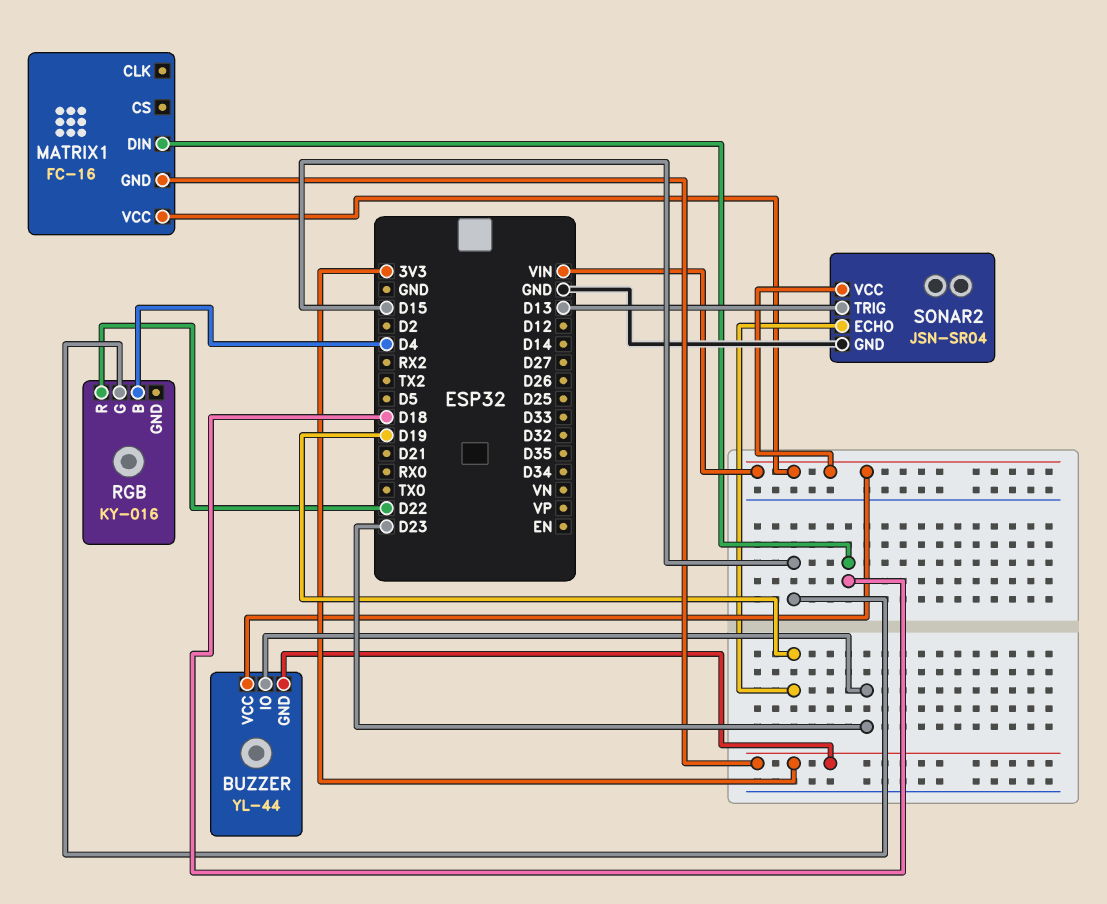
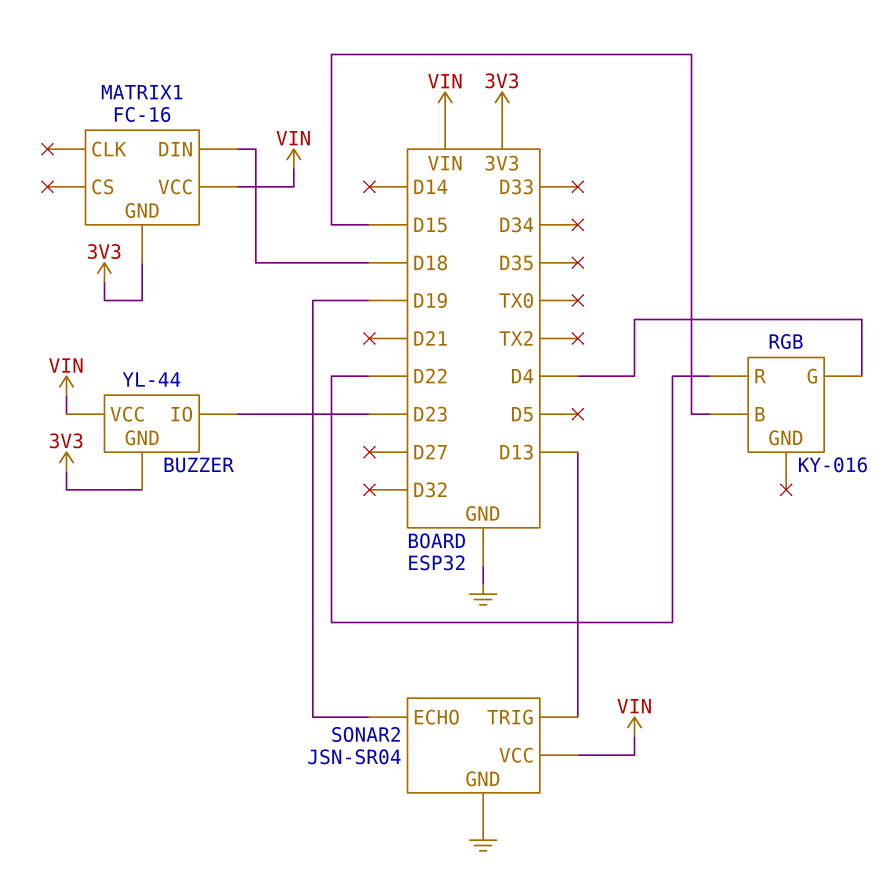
RGB pin B: D4 -> D15
RGB pin G: D15 -> D4

